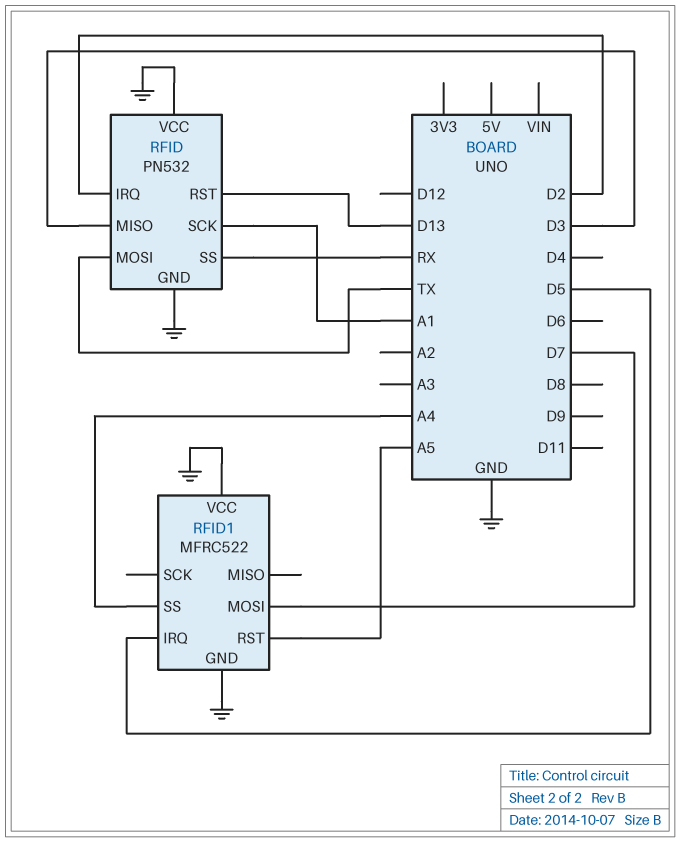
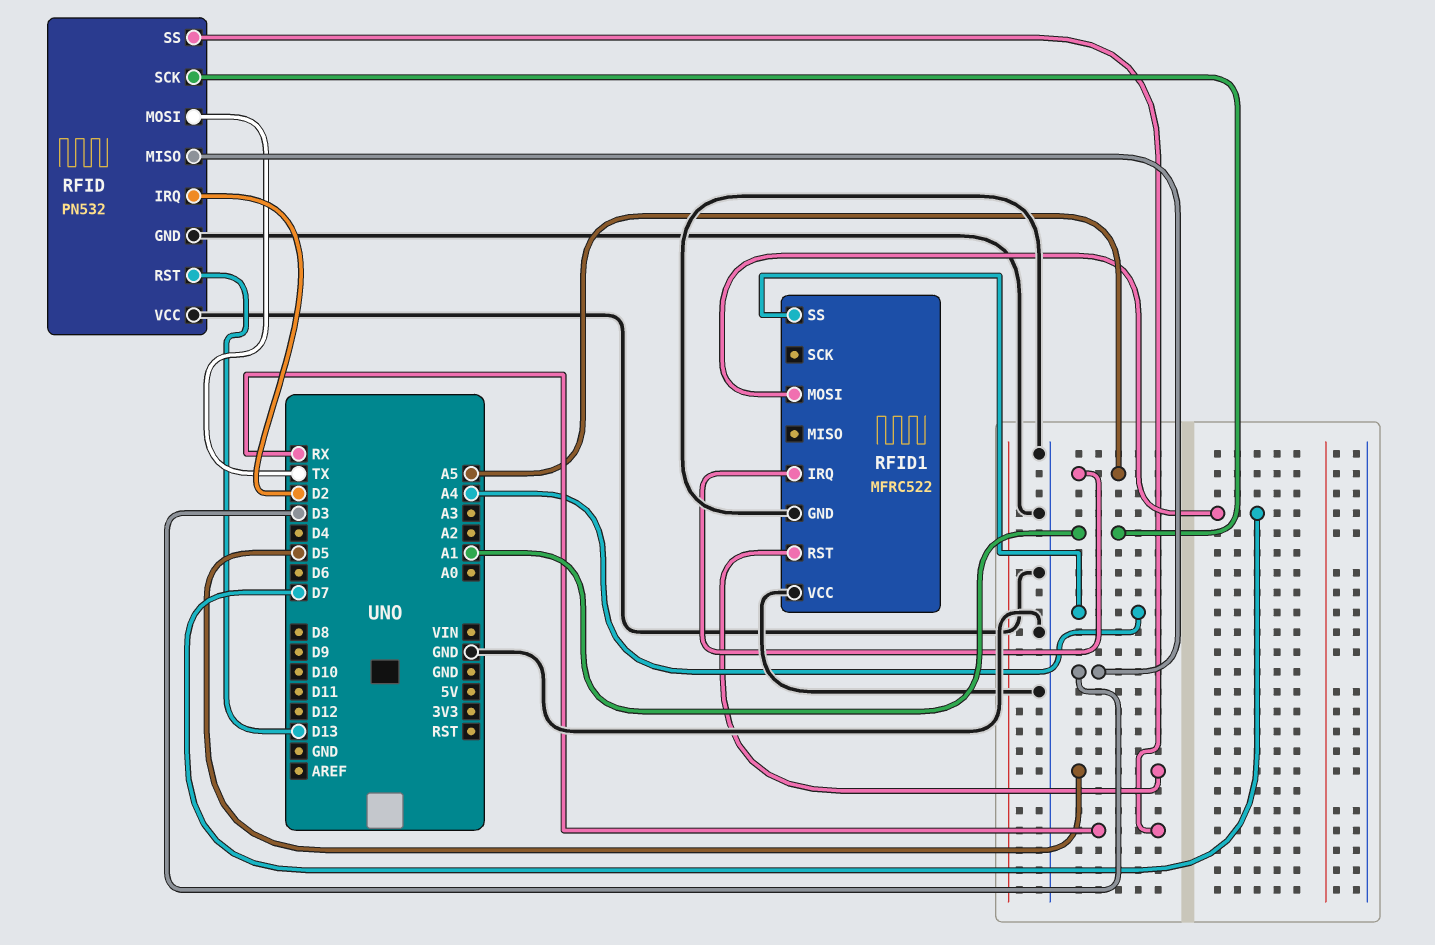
RFID1 pin IRQ: D5 -> A5
RFID1 pin RST: A5 -> D5

